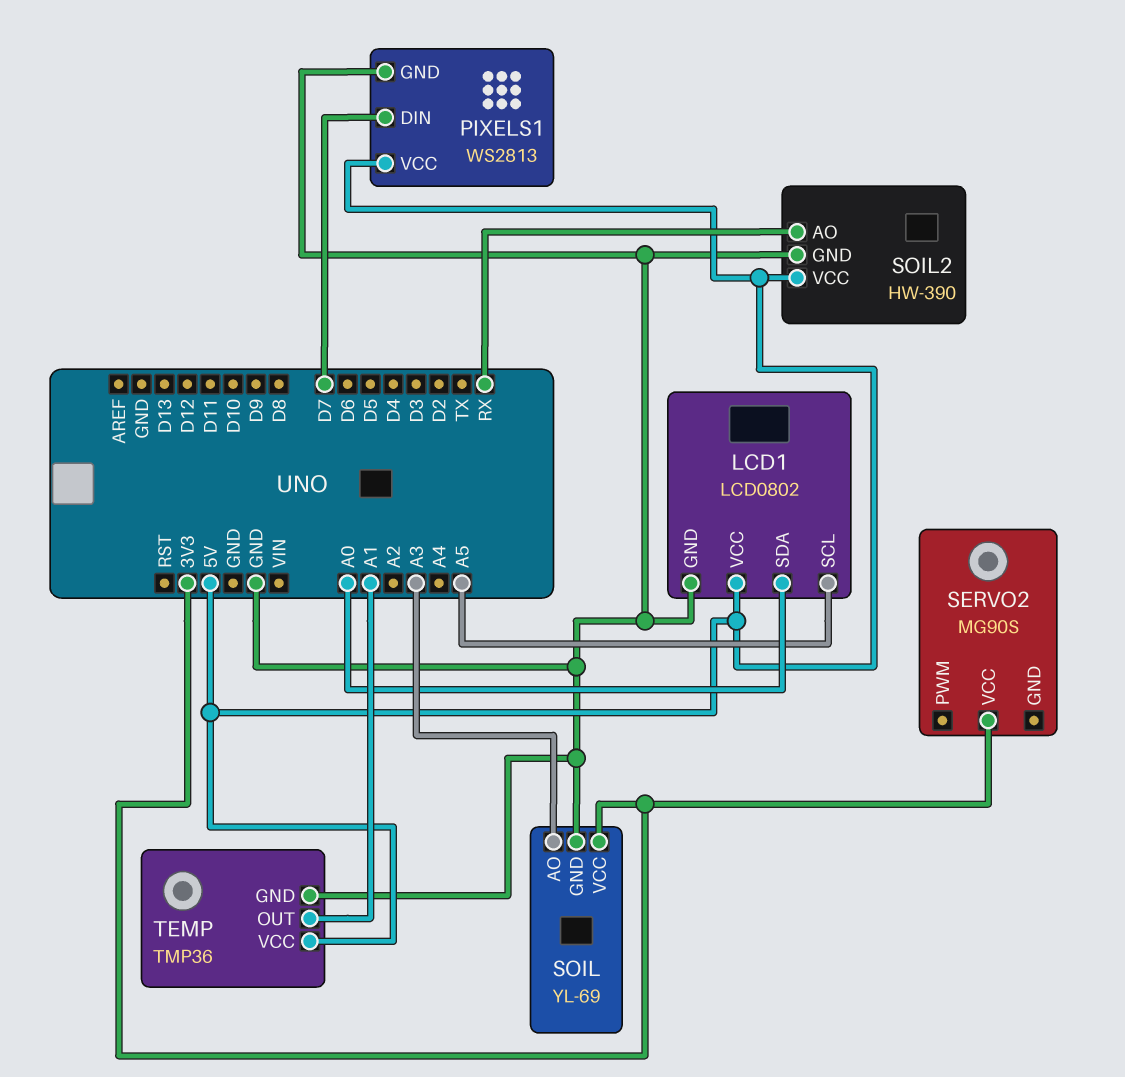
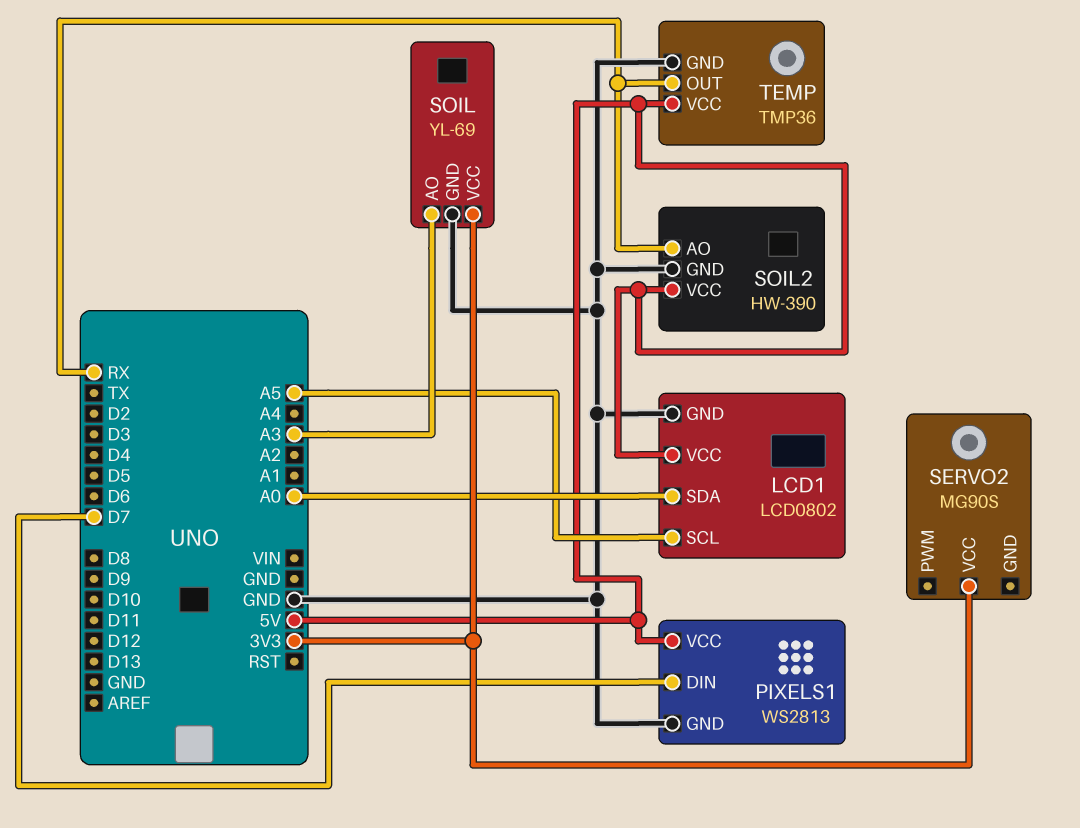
TEMP pin OUT: A1 -> RX

